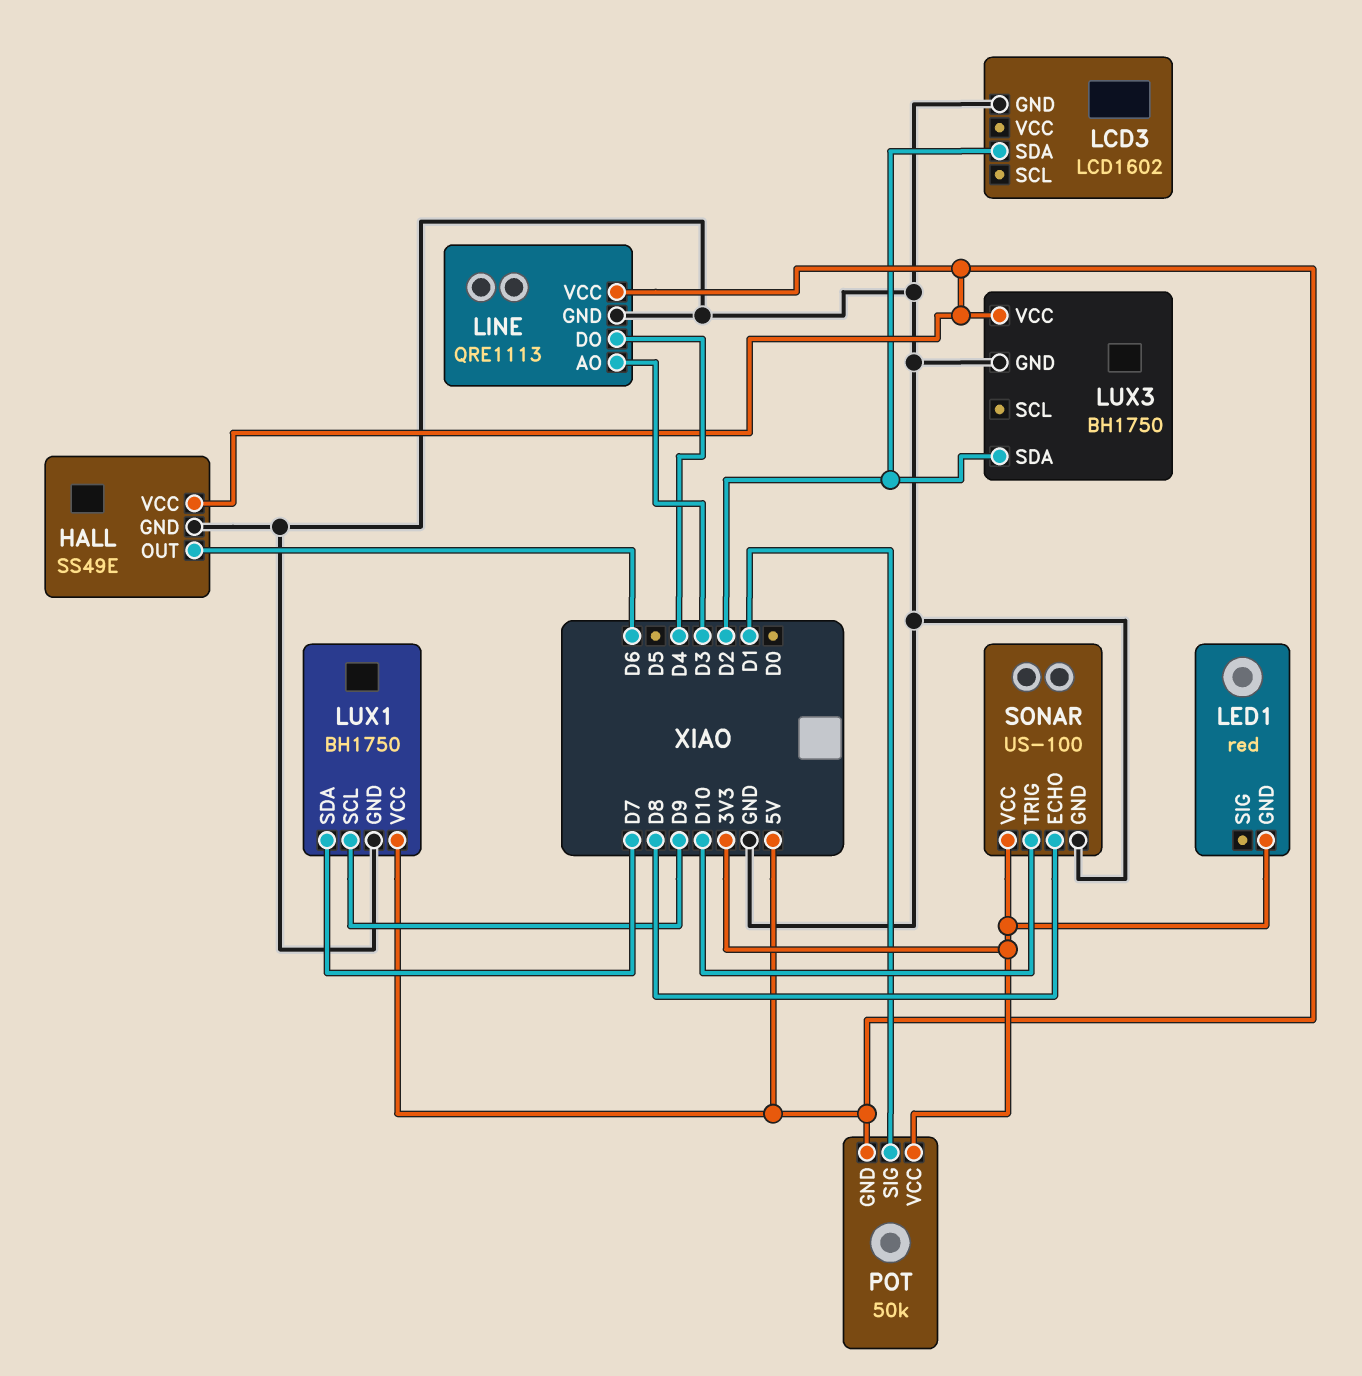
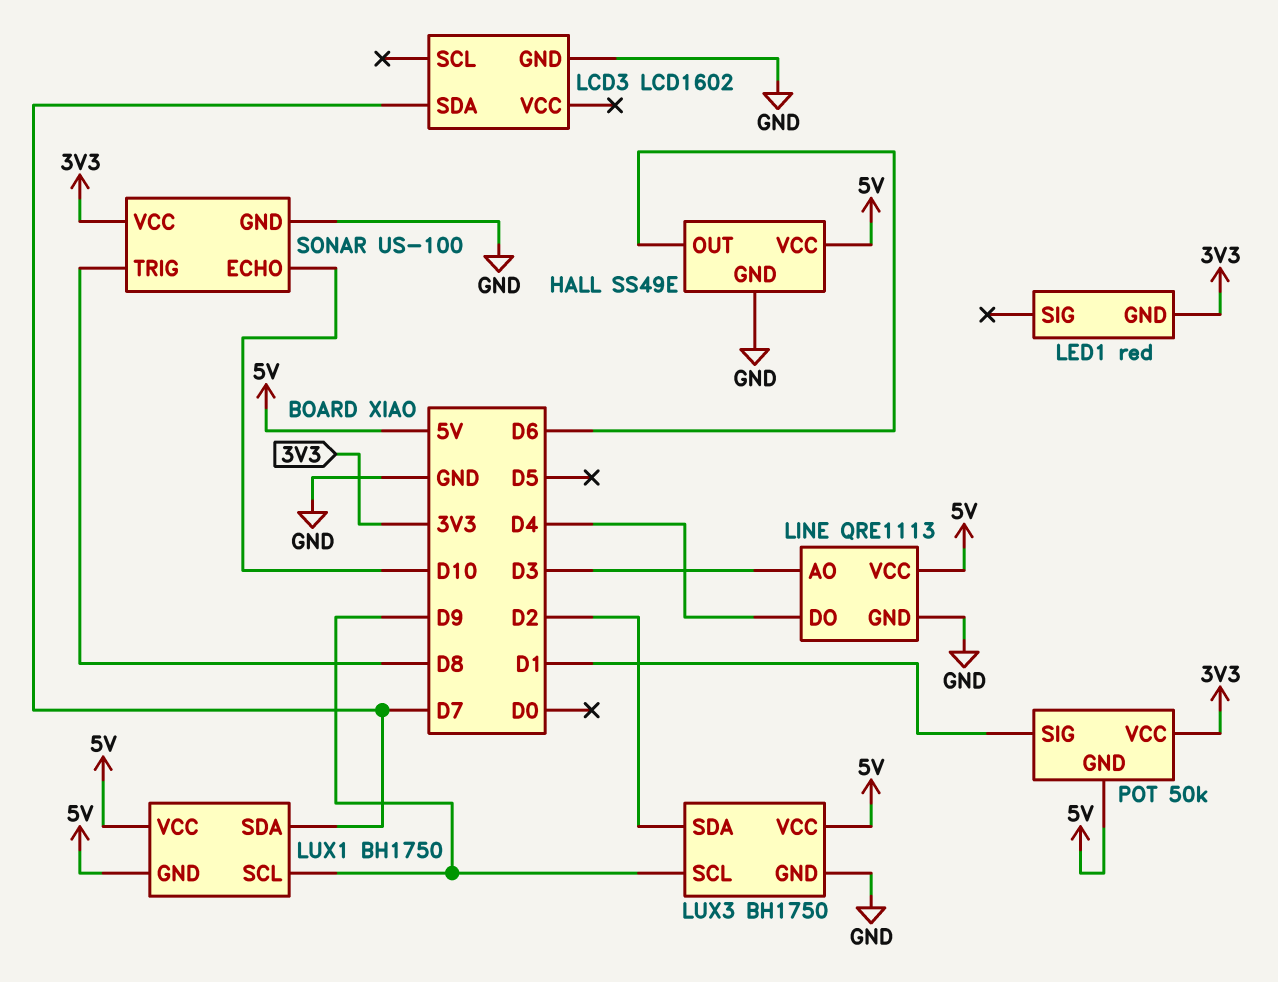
LCD3 pin SDA: D2 -> D7
LUX1 pin GND: GND -> 5V
LUX3 pin SCL: none -> D9
SONAR pin ECHO: D8 -> D10
SONAR pin TRIG: D10 -> D8

